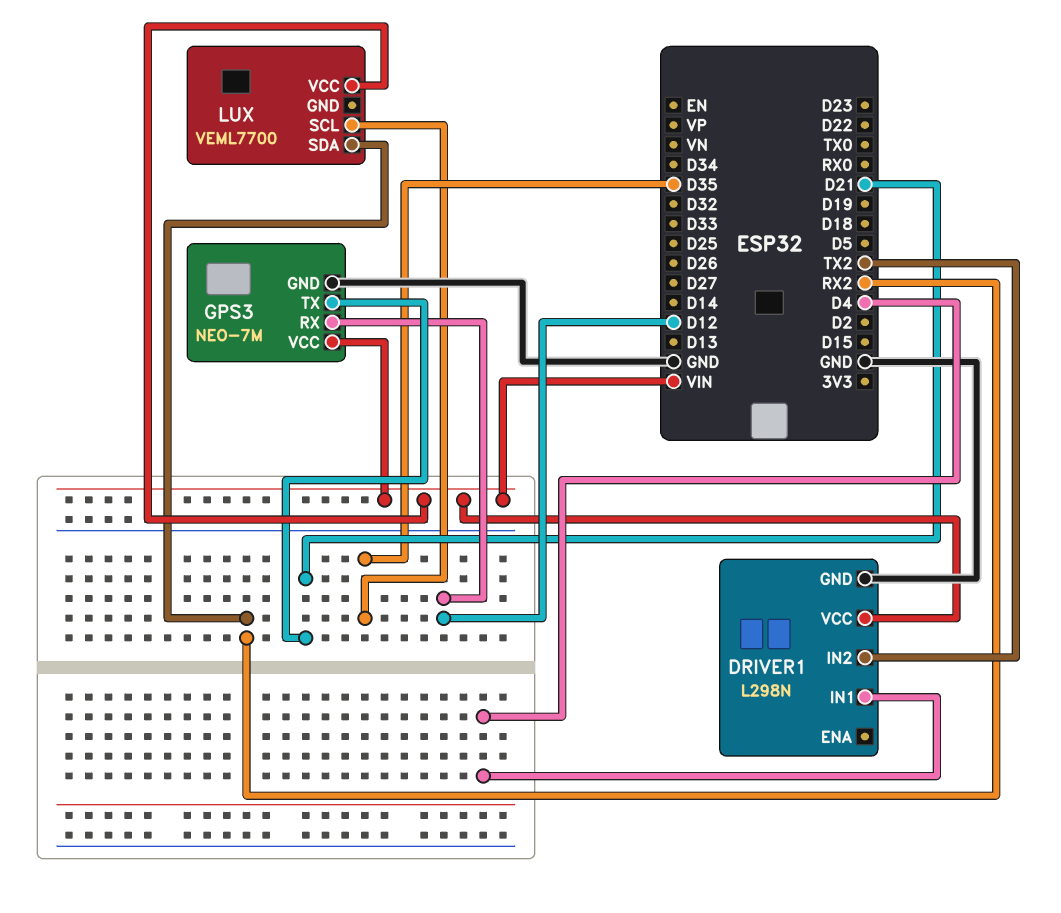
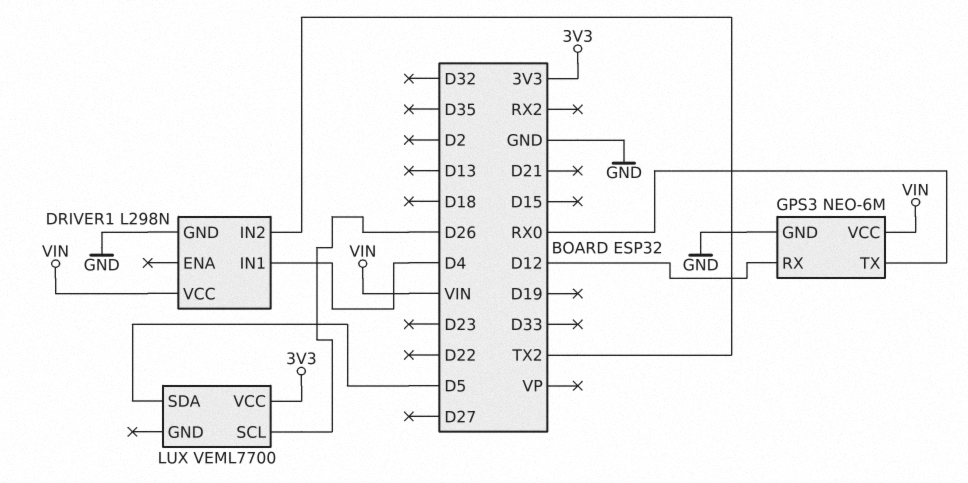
GPS3: NEO-7M -> NEO-6M
GPS3 pin TX: D21 -> RX0
LUX pin SCL: D35 -> D26
LUX pin SDA: RX2 -> D5
LUX pin VCC: VIN -> 3V3

